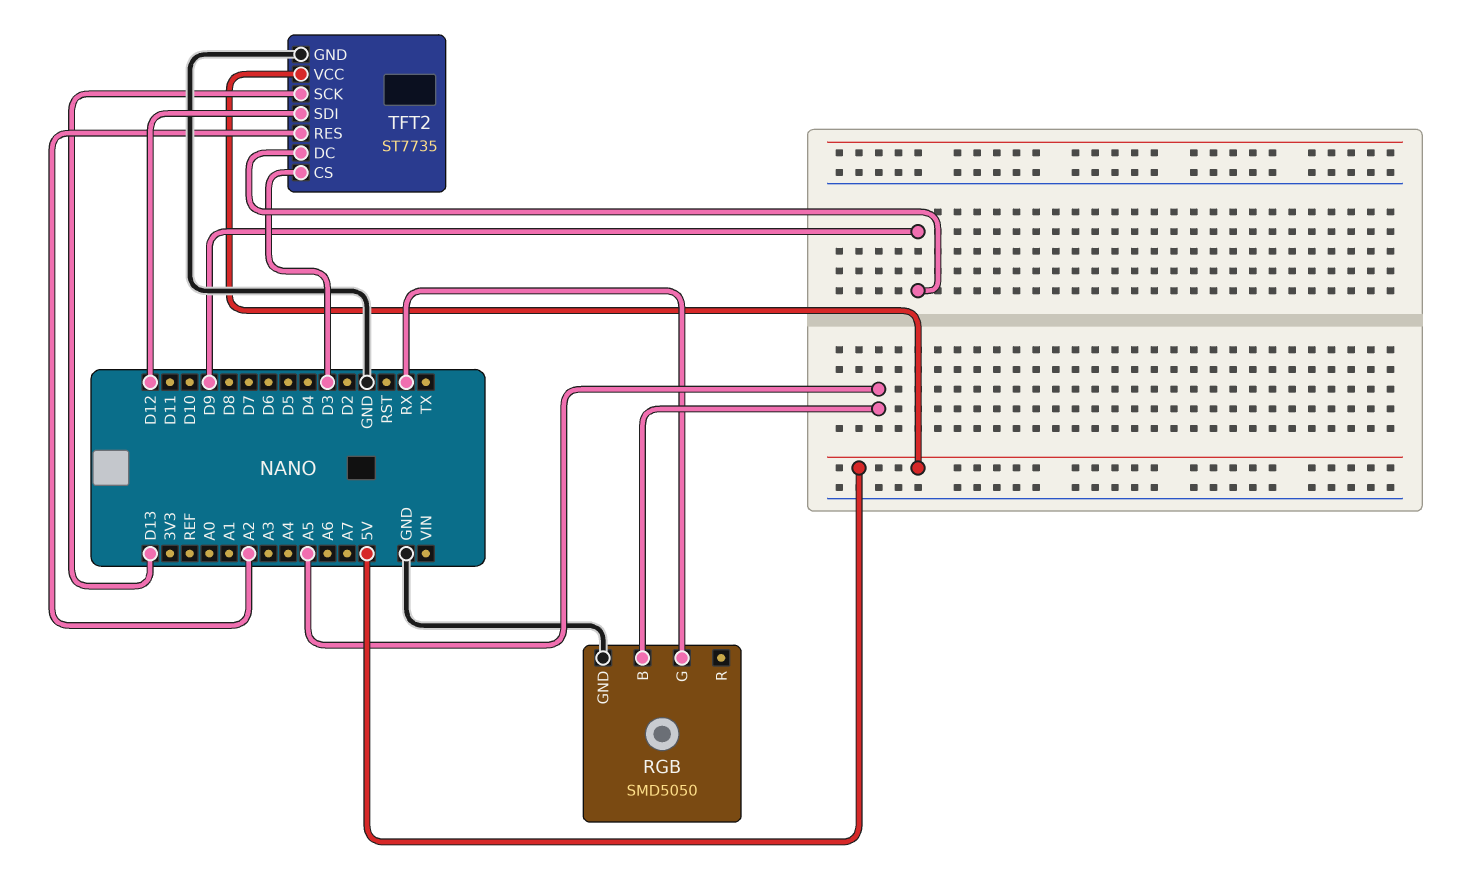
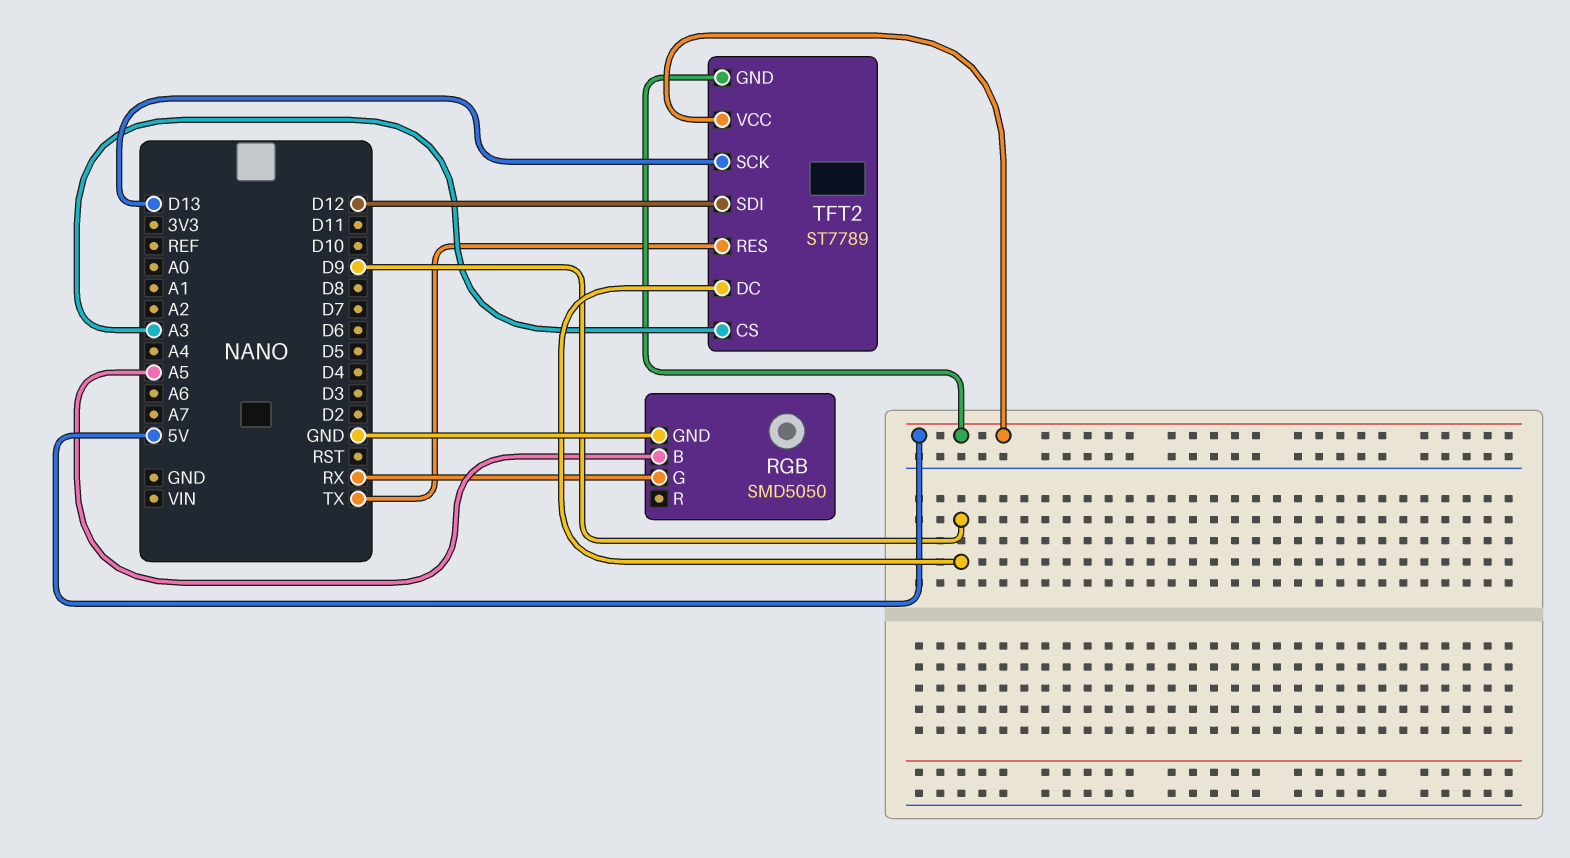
TFT2: ST7735 -> ST7789
TFT2 pin CS: D3 -> A3
TFT2 pin GND: GND -> 5V
TFT2 pin RES: A2 -> TX

